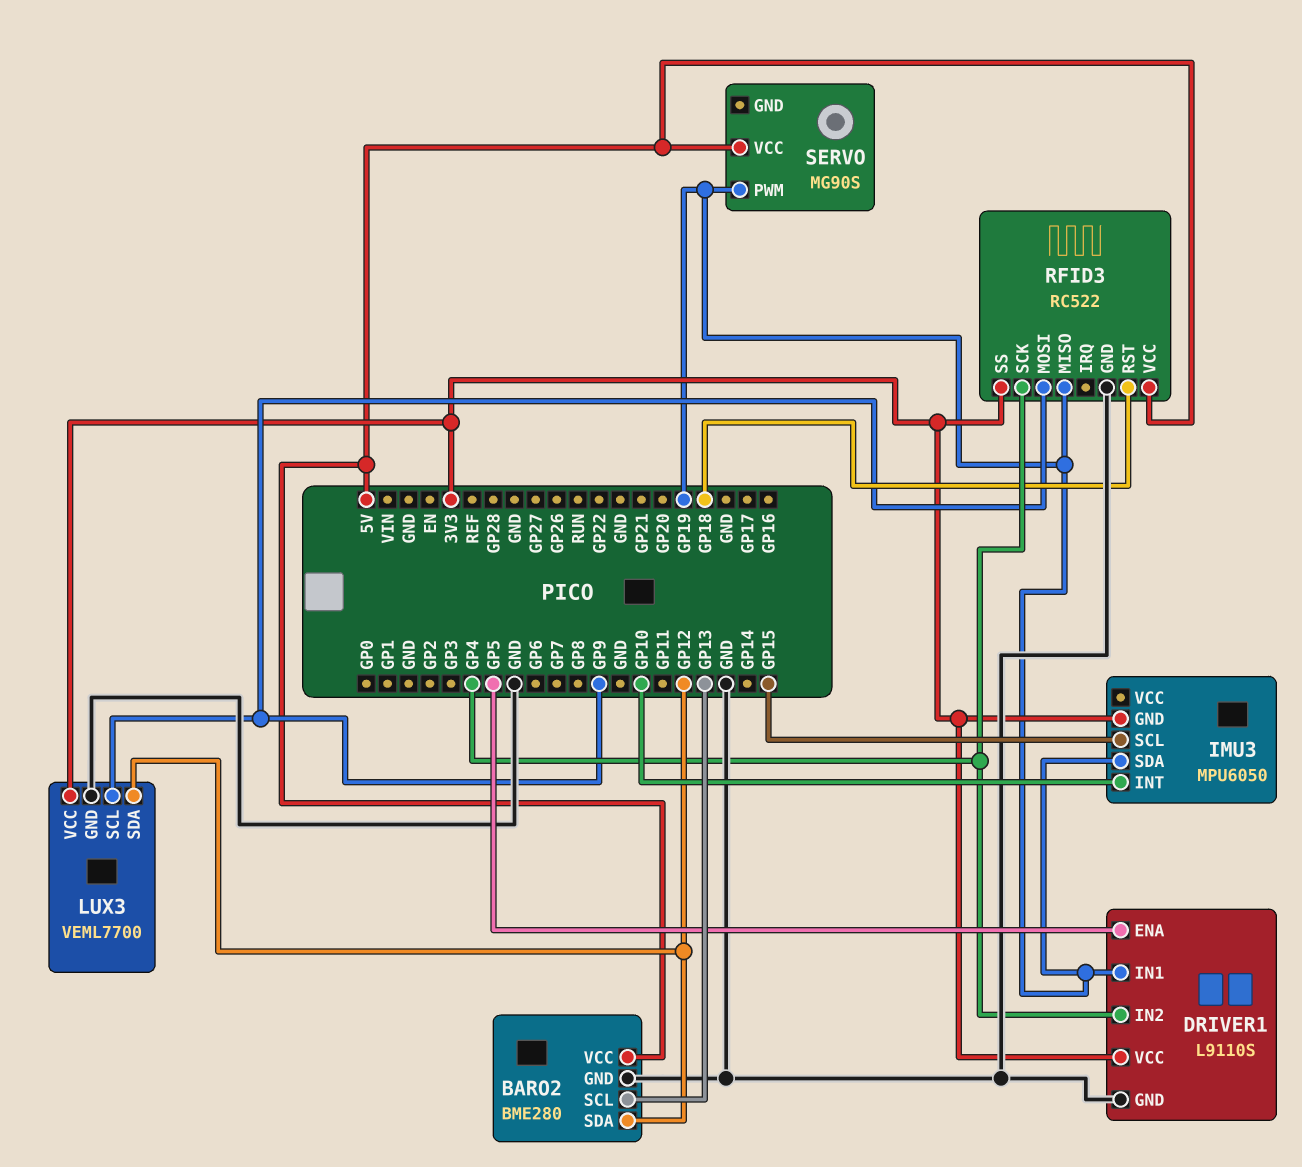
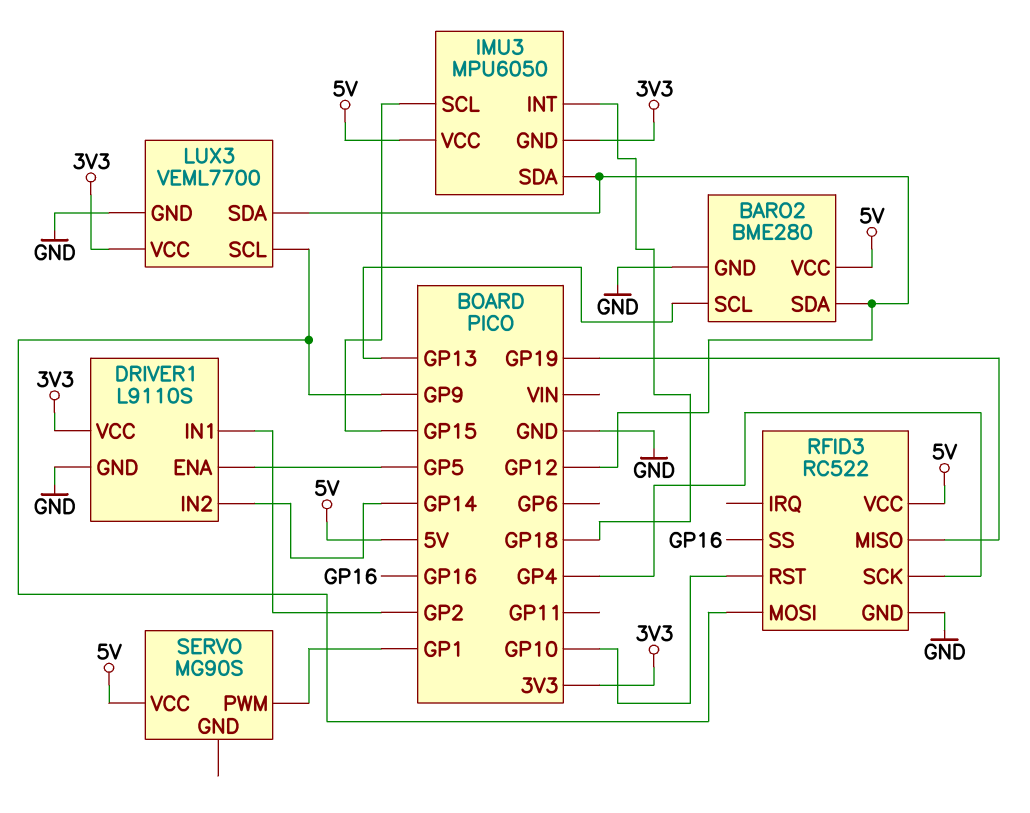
DRIVER1 pin IN1: GP19 -> GP2
DRIVER1 pin IN2: GP4 -> GP14
IMU3 pin INT: GP10 -> GP18
IMU3 pin SDA: GP19 -> GP12
IMU3 pin VCC: none -> 5V
RFID3 pin RST: GP18 -> GP10
RFID3 pin SS: 3V3 -> GP16
SERVO pin PWM: GP19 -> GP1

